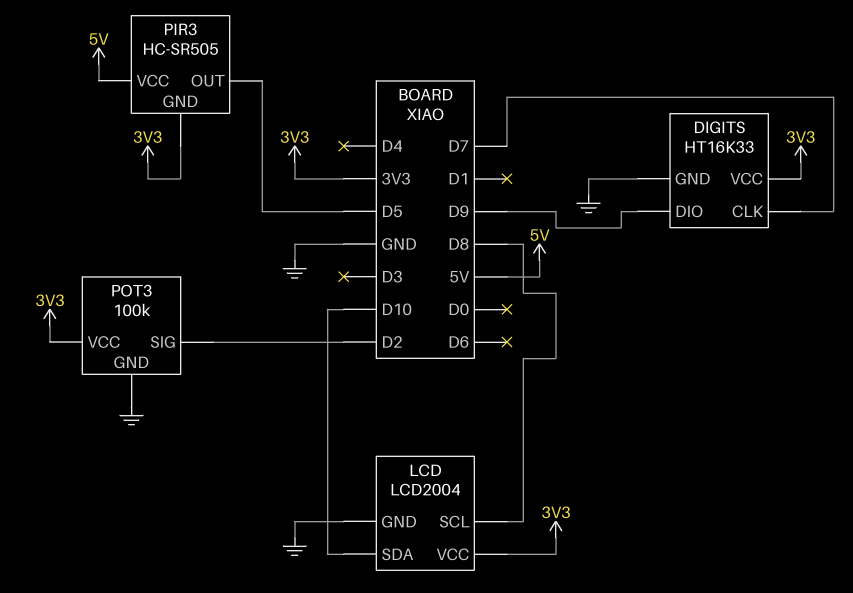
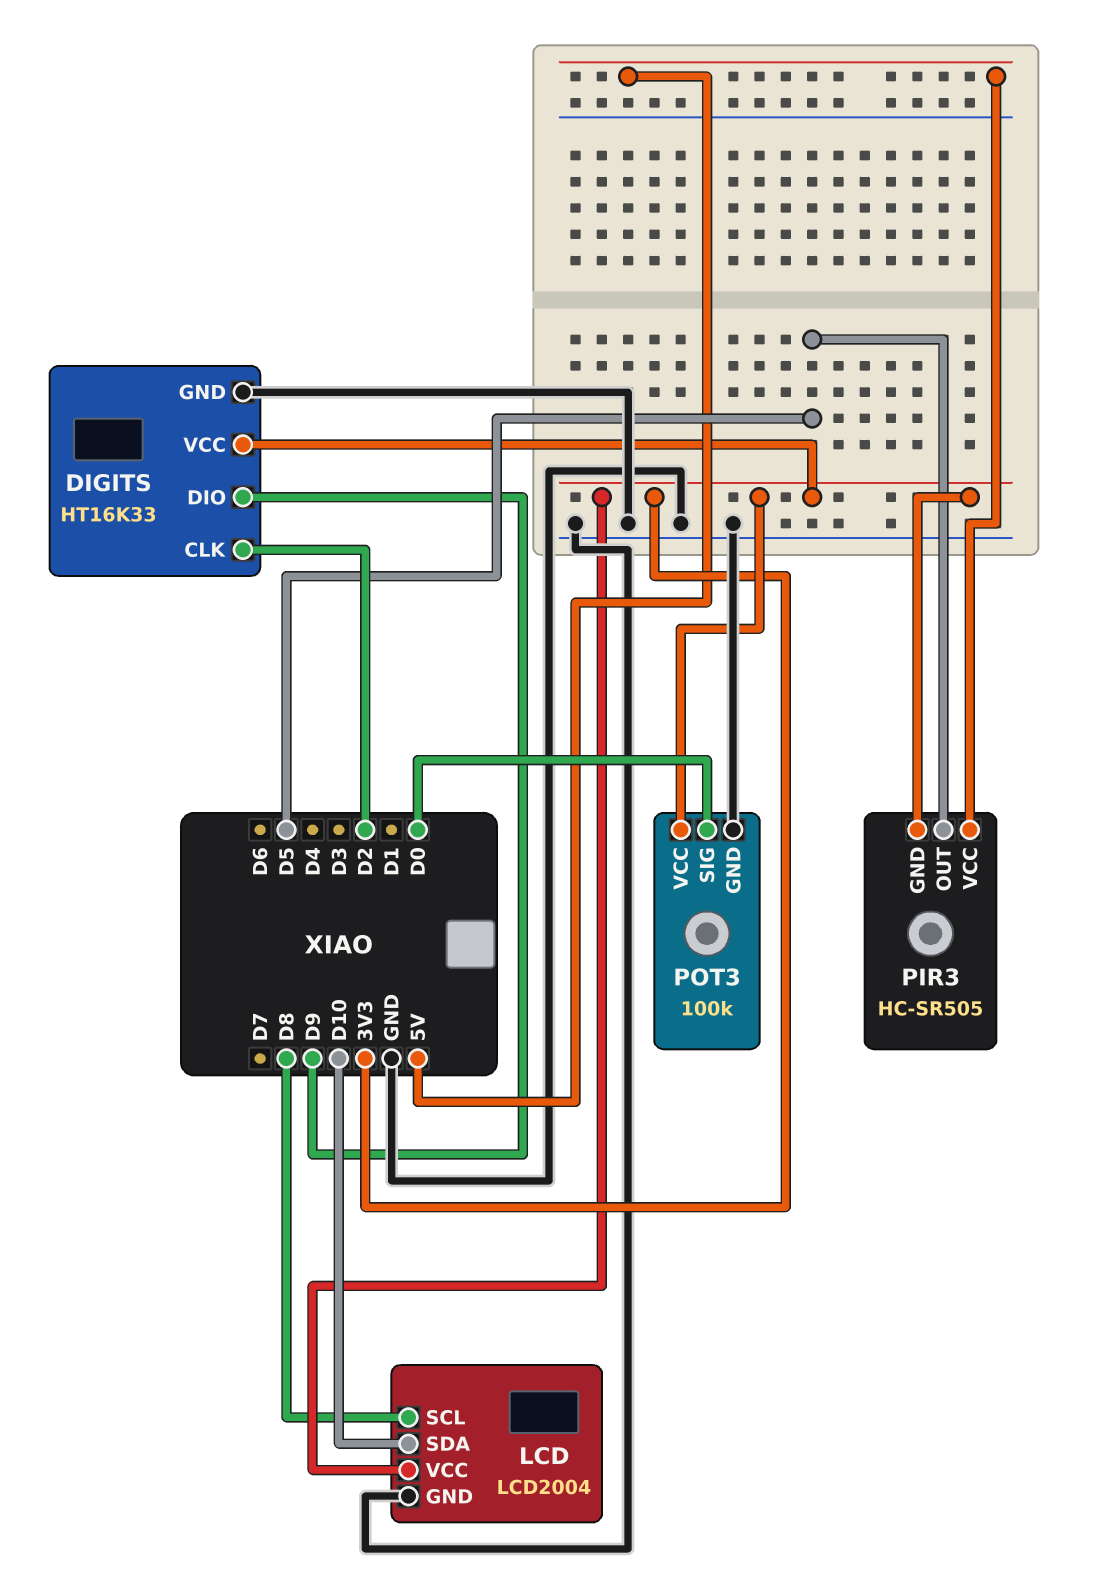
DIGITS pin CLK: D7 -> D2
POT3 pin SIG: D2 -> D0

